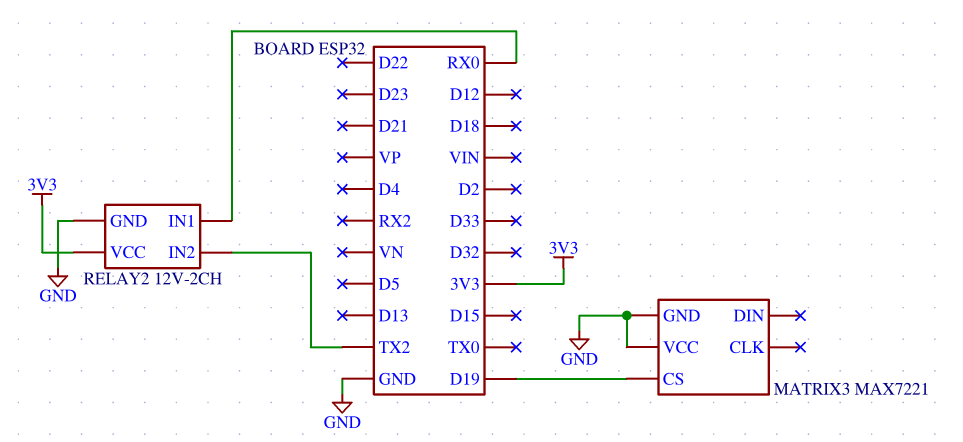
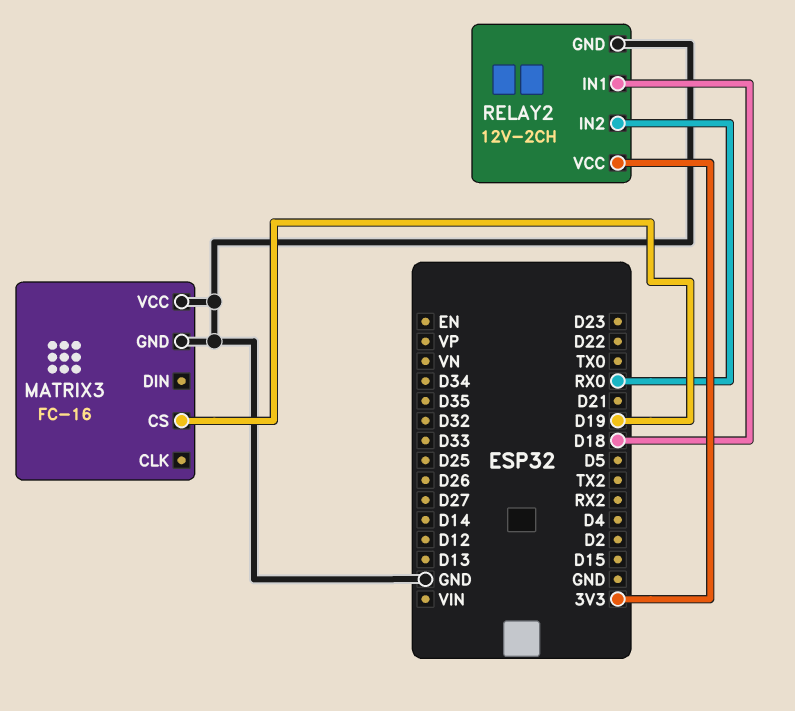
MATRIX3: MAX7221 -> FC-16
RELAY2 pin IN1: RX0 -> D18
RELAY2 pin IN2: TX2 -> RX0

